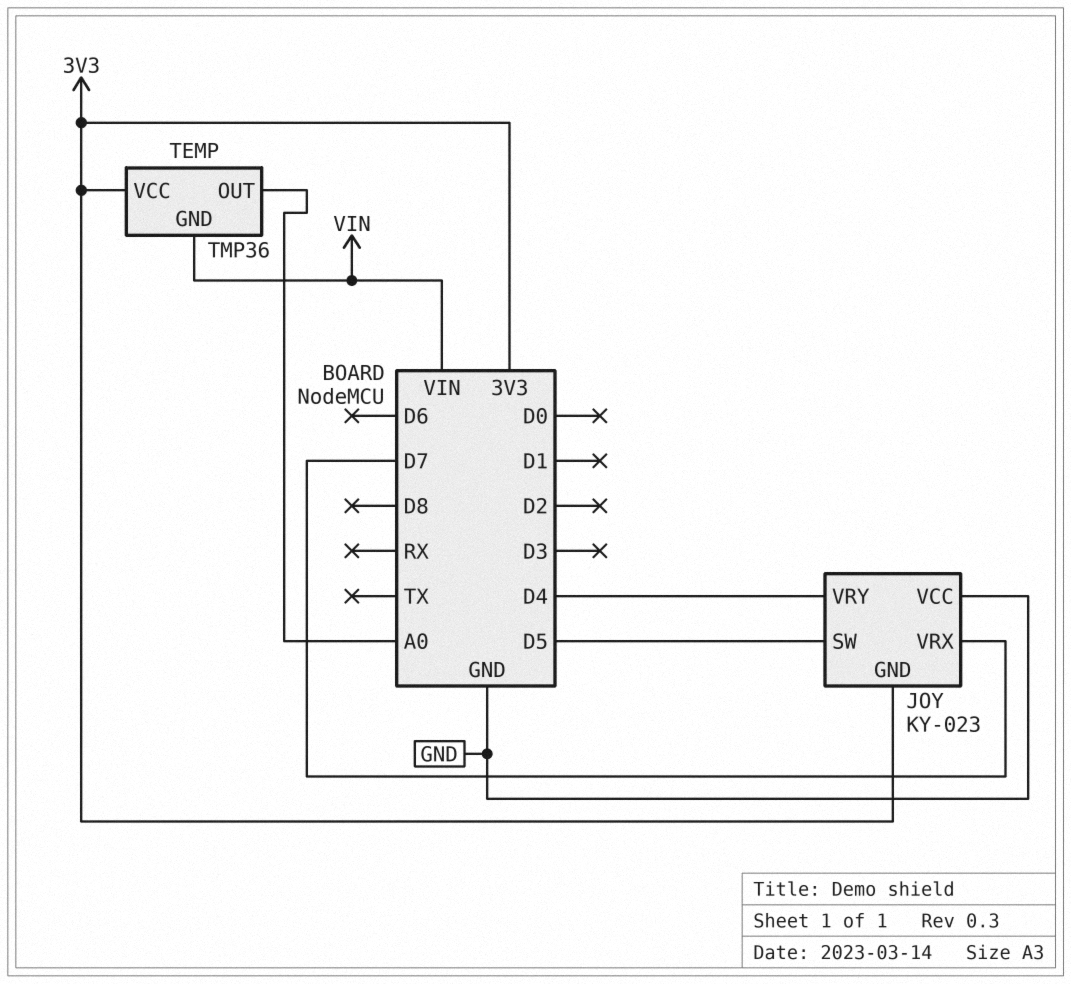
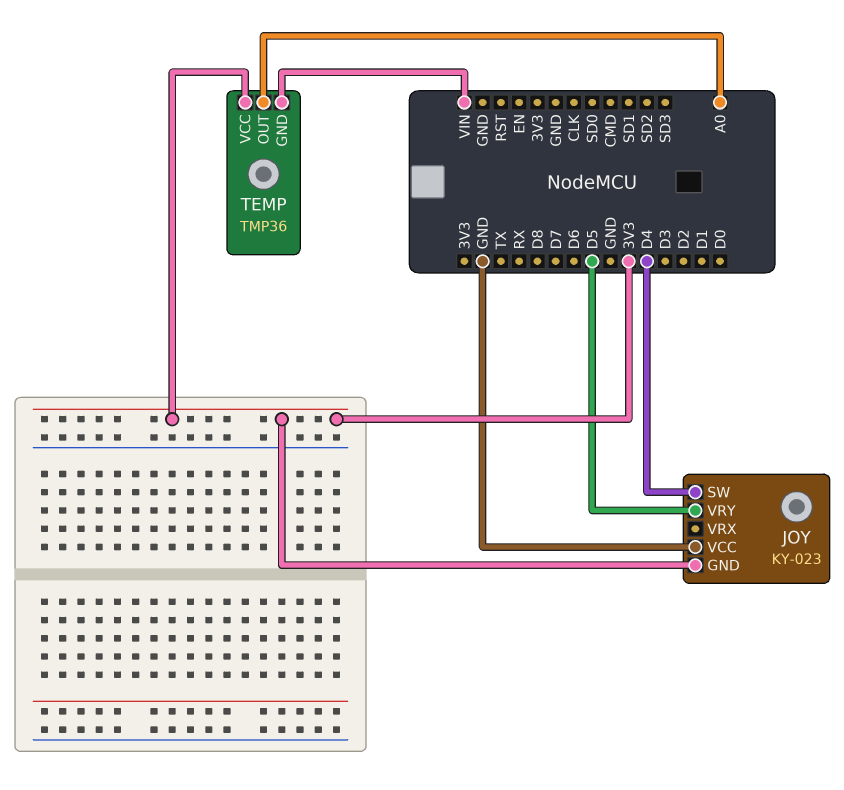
JOY pin SW: D5 -> D4
JOY pin VRX: D7 -> none
JOY pin VRY: D4 -> D5

